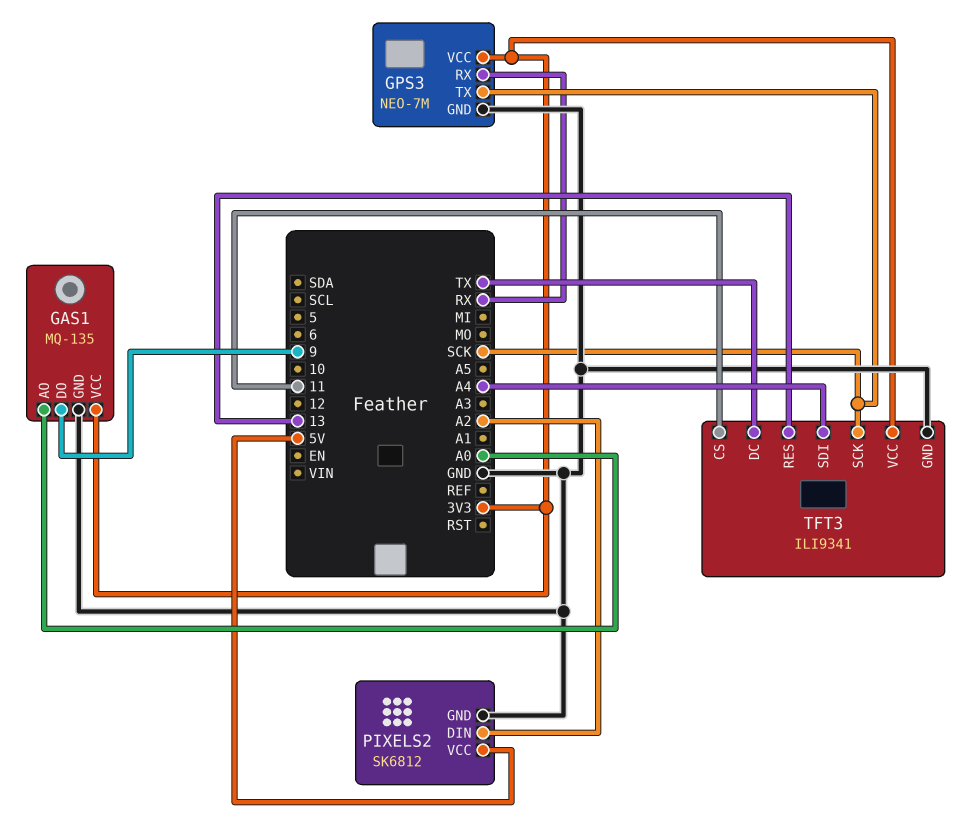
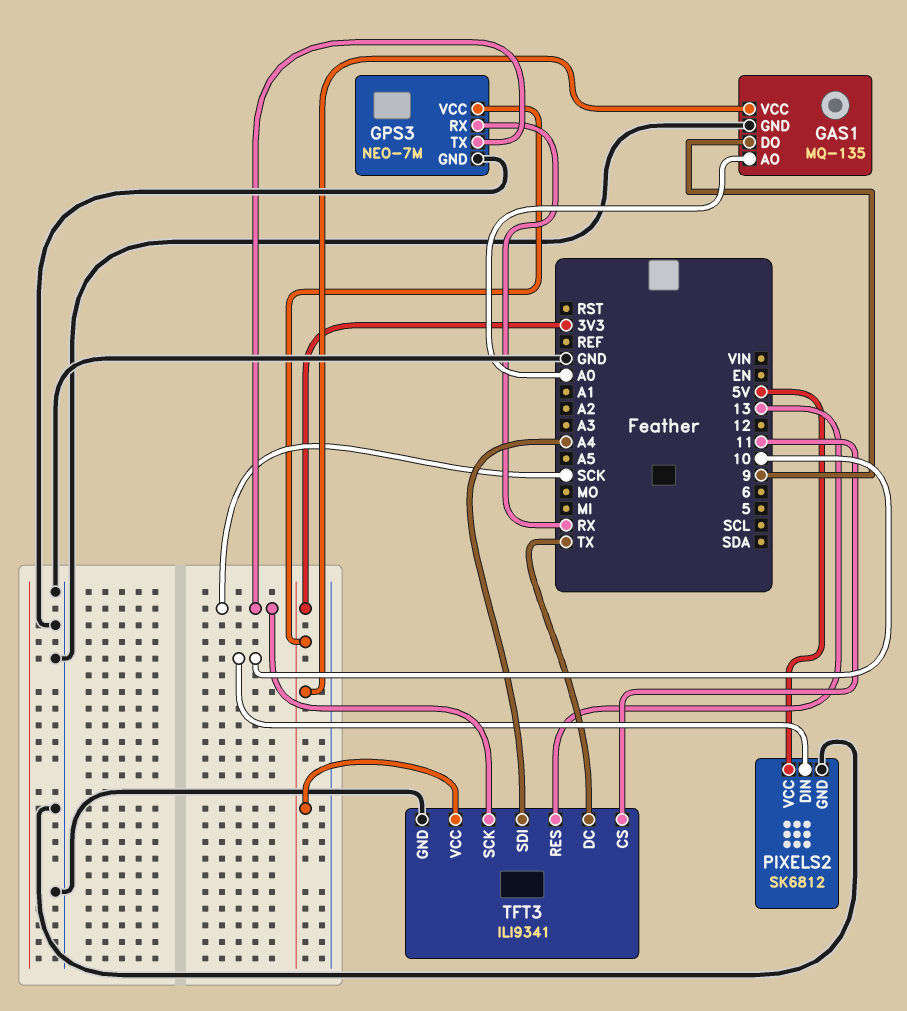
PIXELS2 pin DIN: A2 -> 10

